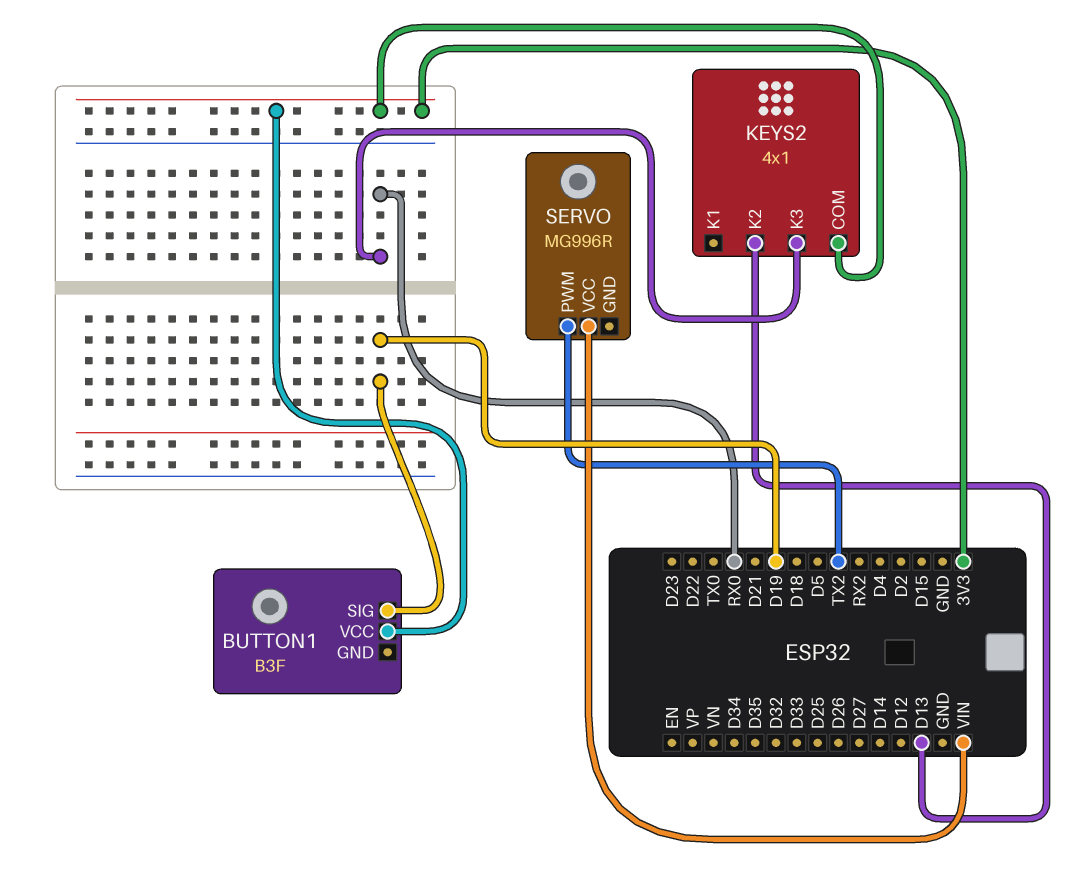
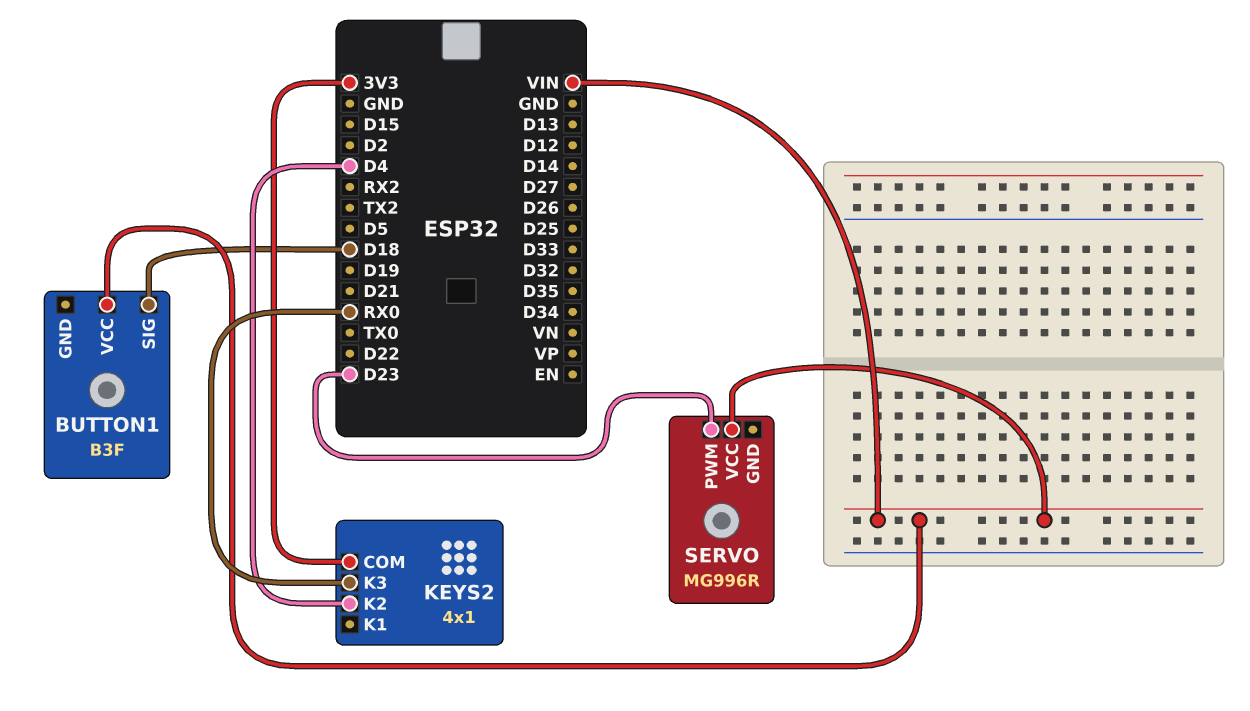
BUTTON1 pin SIG: D19 -> D18
BUTTON1 pin VCC: 3V3 -> VIN
KEYS2 pin K2: D13 -> D4
SERVO pin PWM: TX2 -> D23

